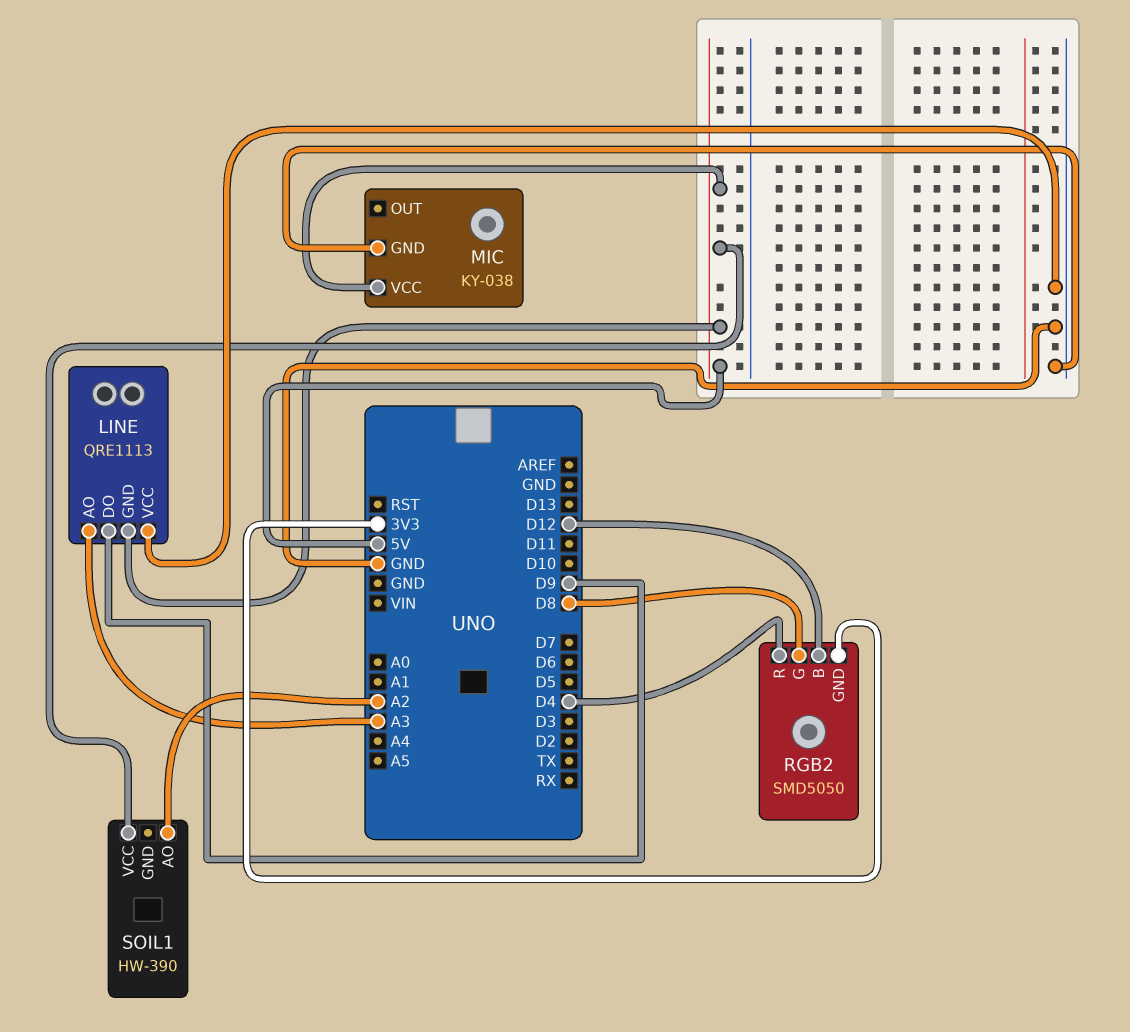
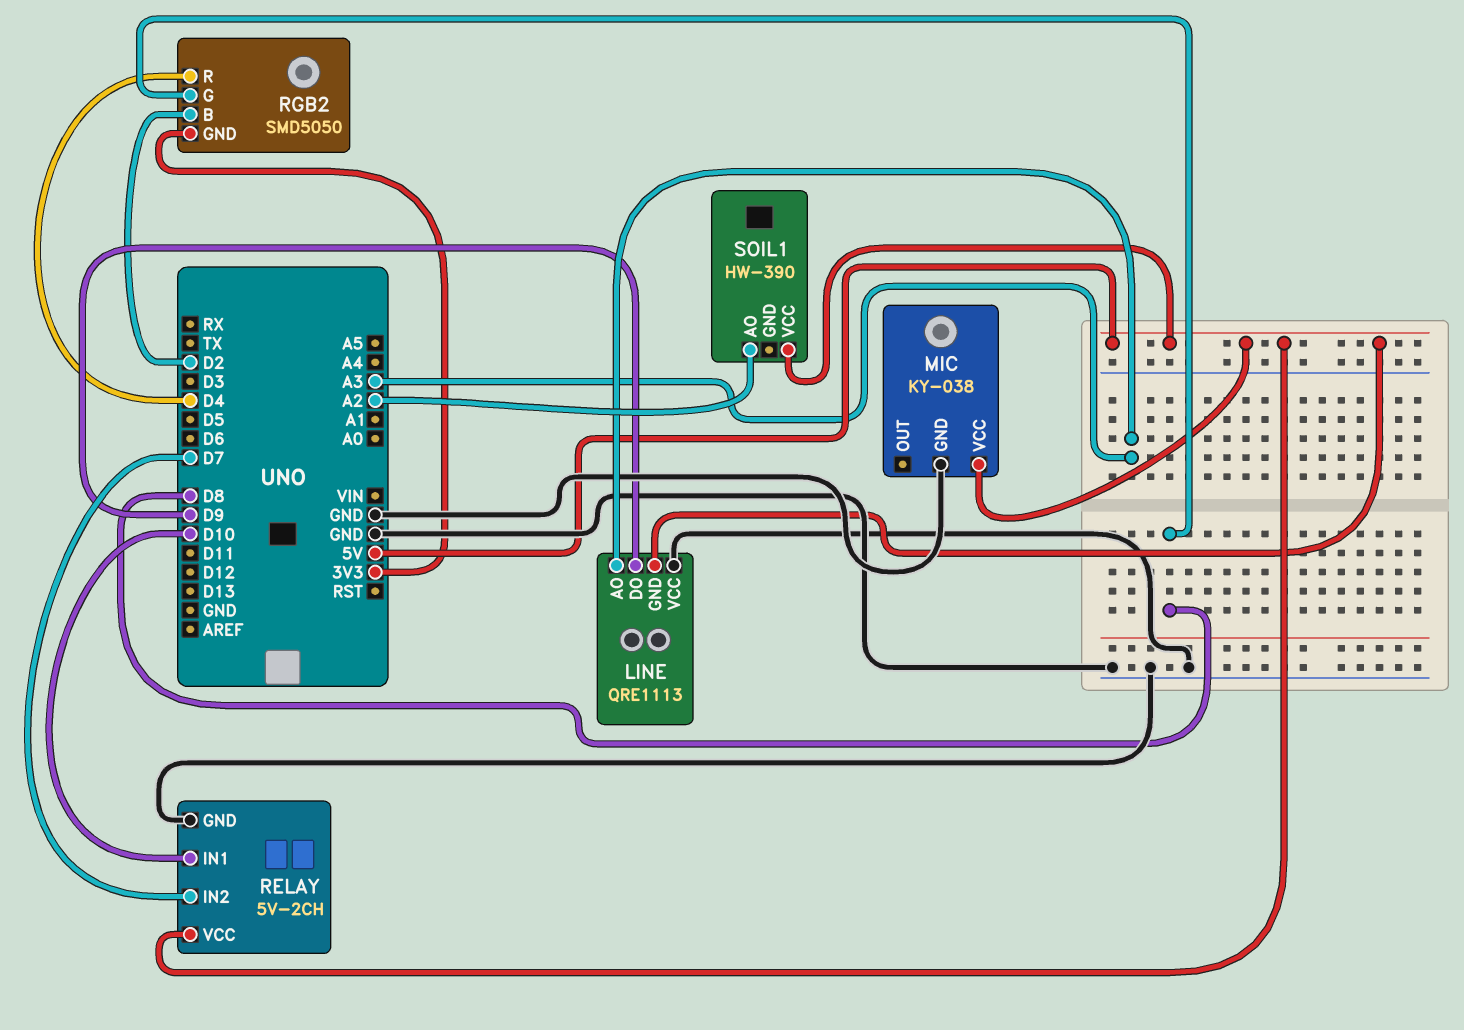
RELAY: none -> 5V-2CH
RELAY pin GND: none -> GND
RELAY pin IN1: none -> D10
RELAY pin IN2: none -> D7
RELAY pin VCC: none -> 5V
RGB2 pin B: D12 -> D2

